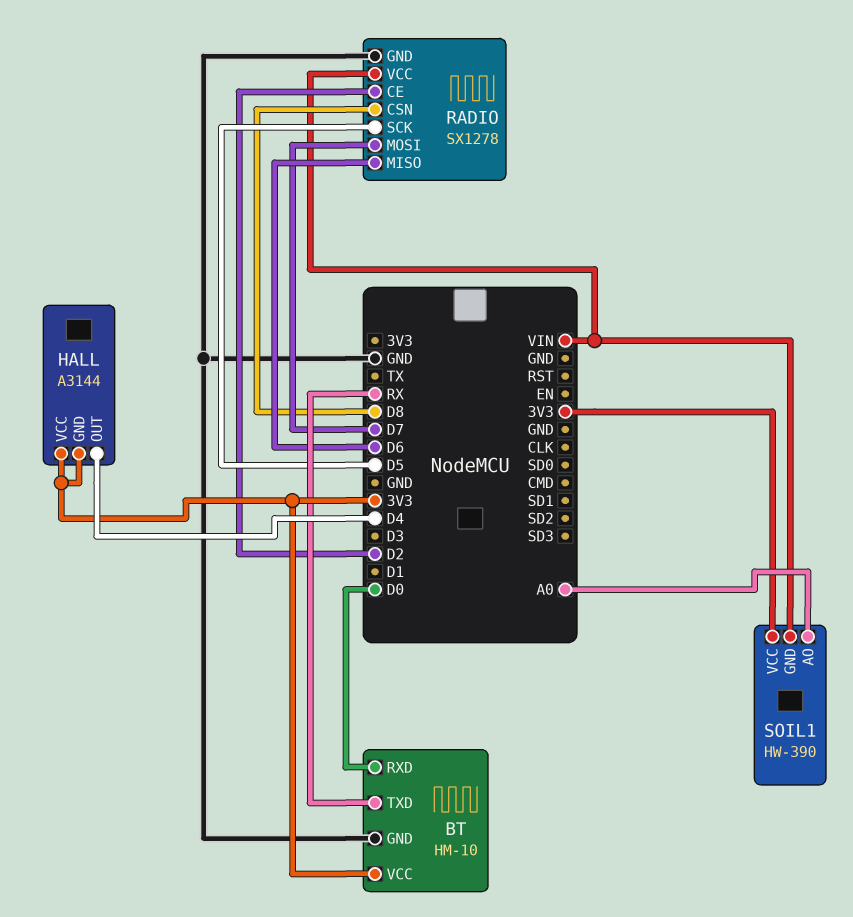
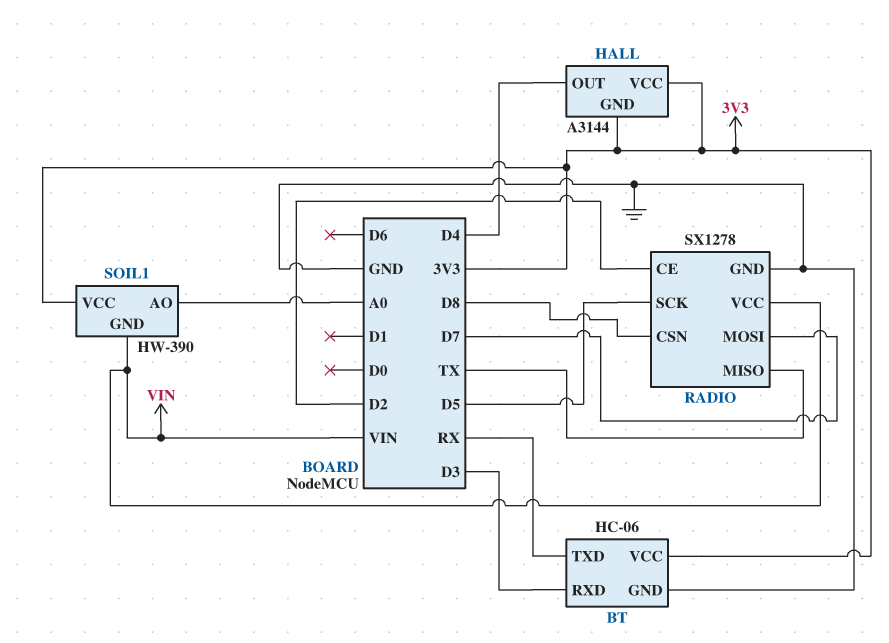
BT: HM-10 -> HC-06
BT pin RXD: D0 -> D3
RADIO pin MISO: D6 -> TX

